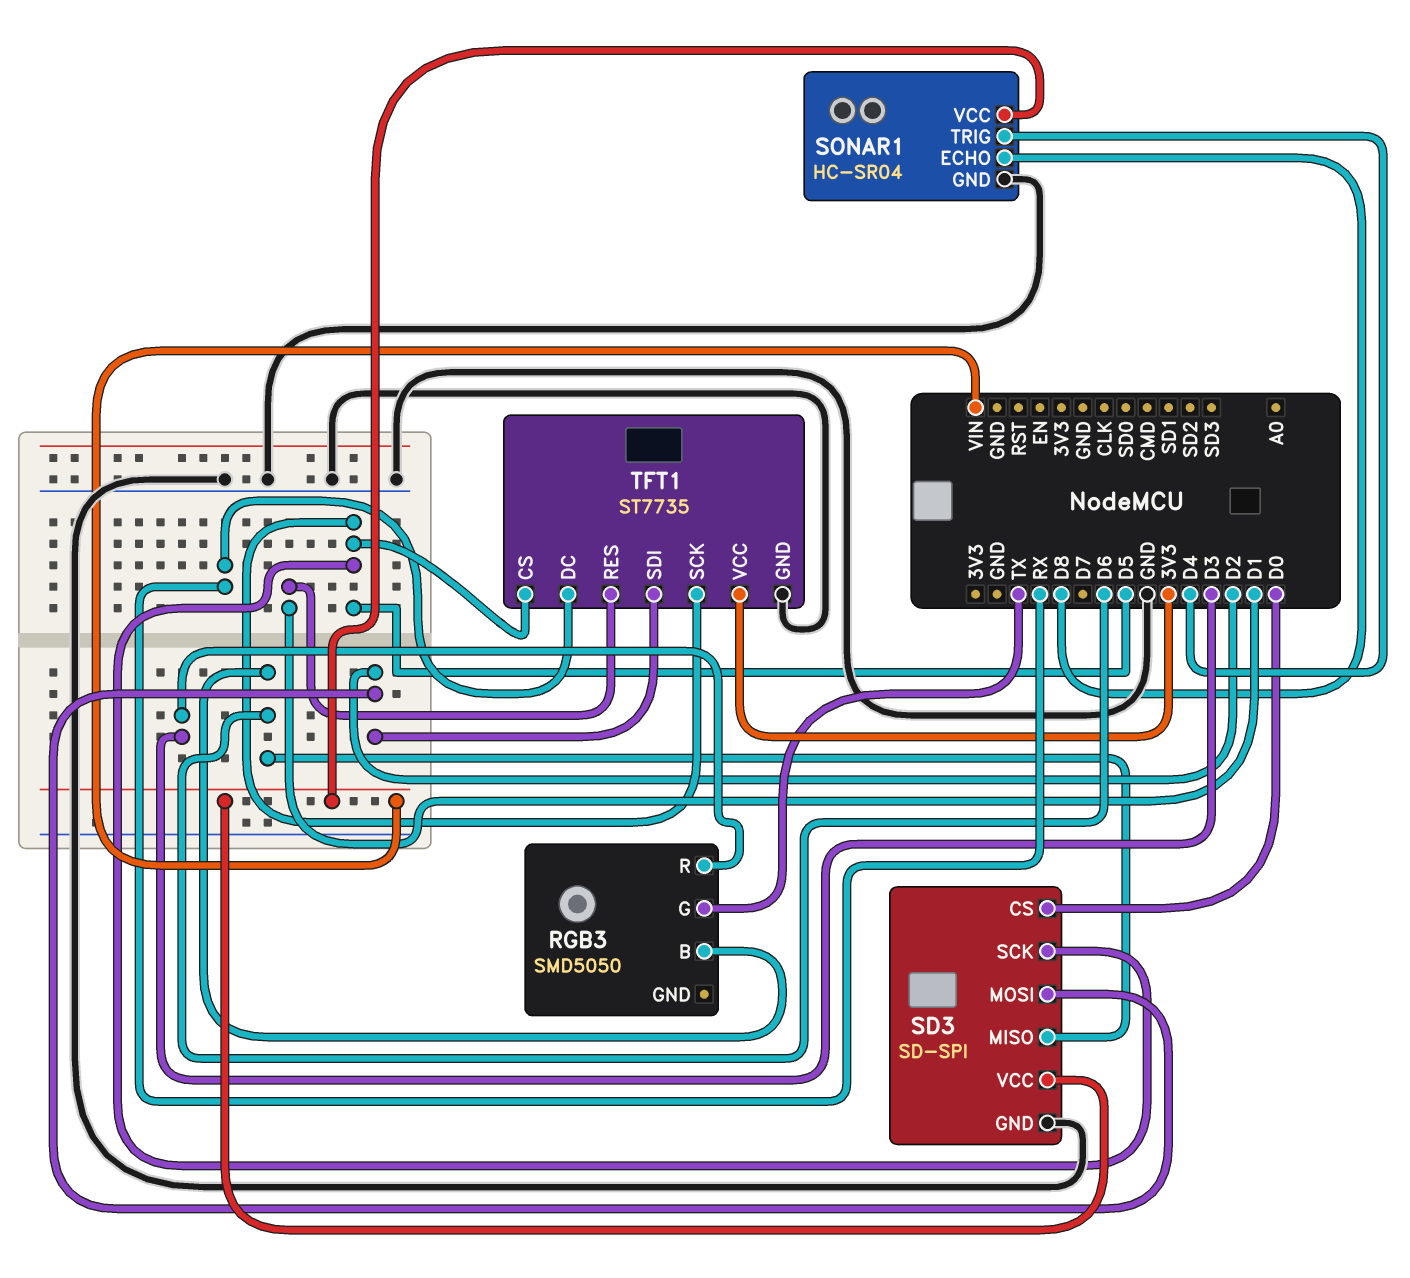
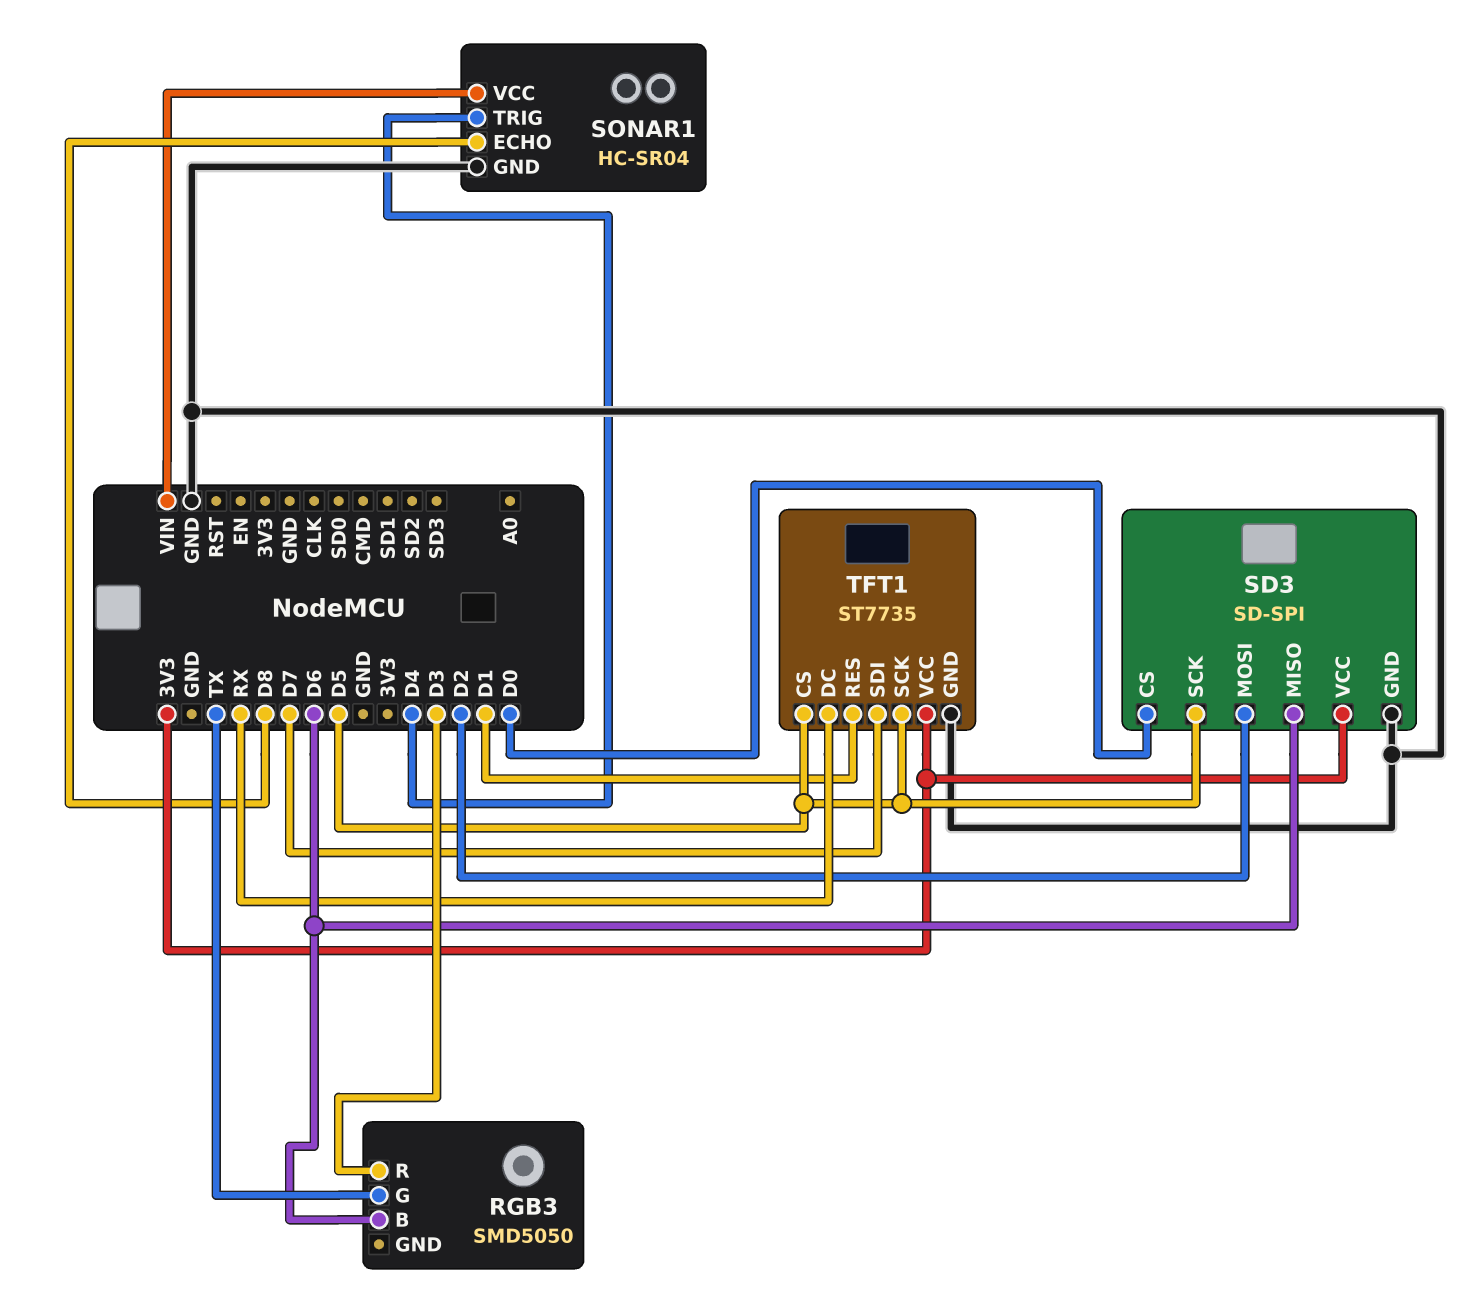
SD3 pin VCC: VIN -> 3V3
TFT1 pin SDI: D2 -> D7

